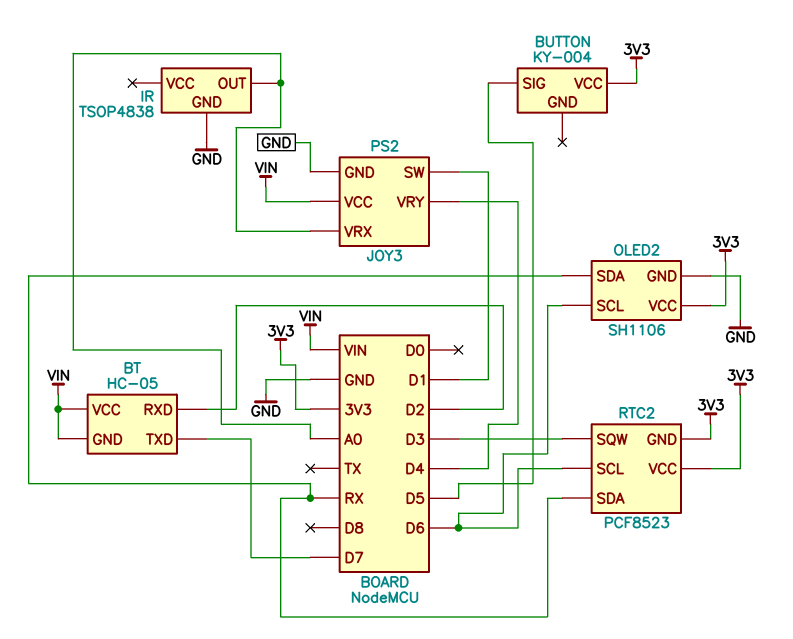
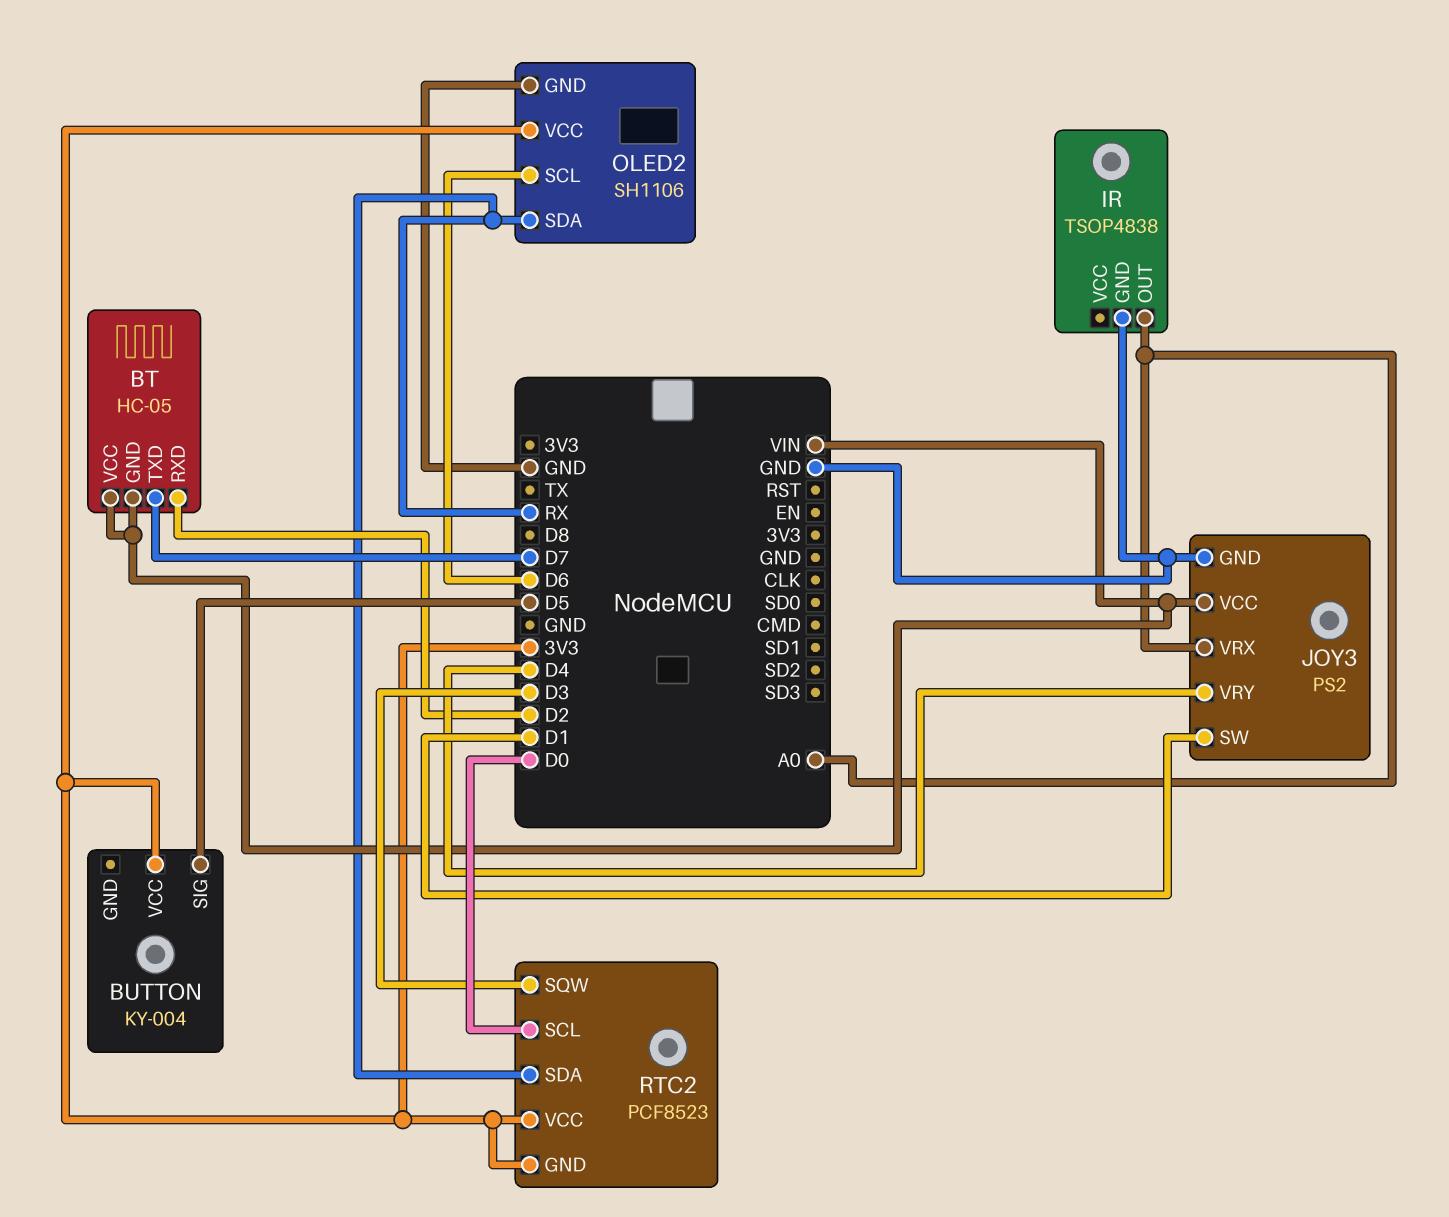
RTC2 pin SCL: D6 -> D0

